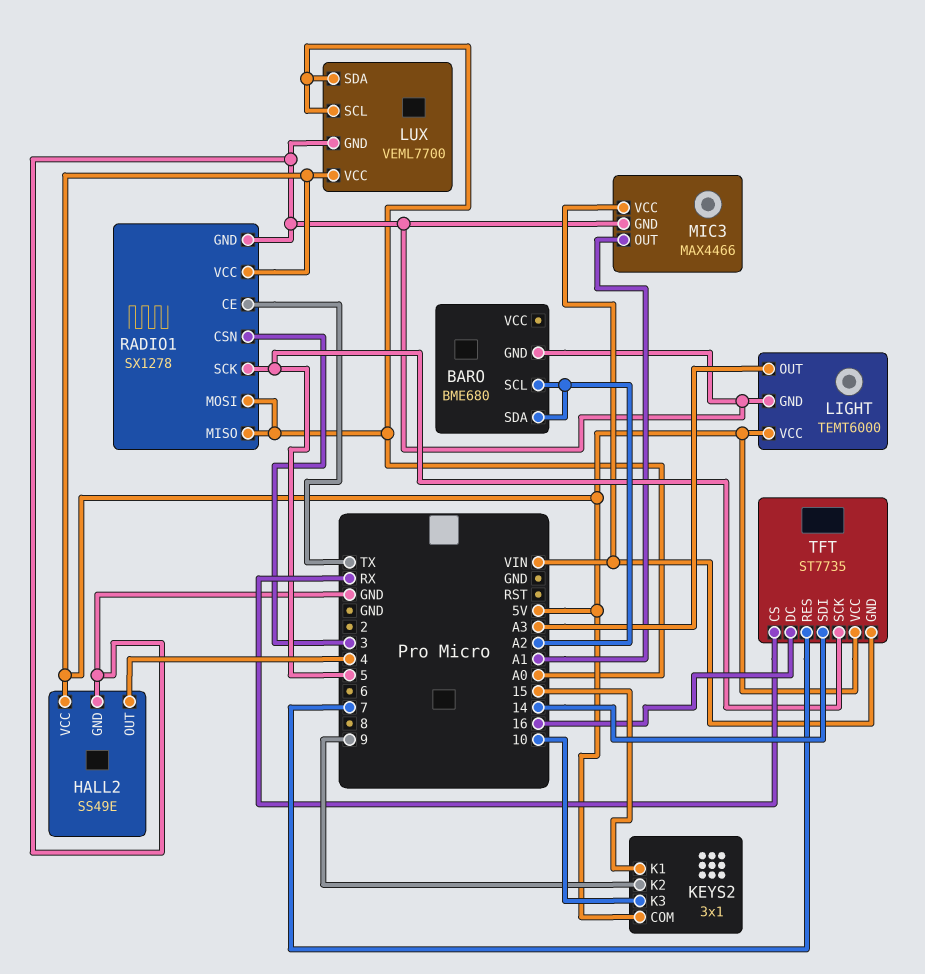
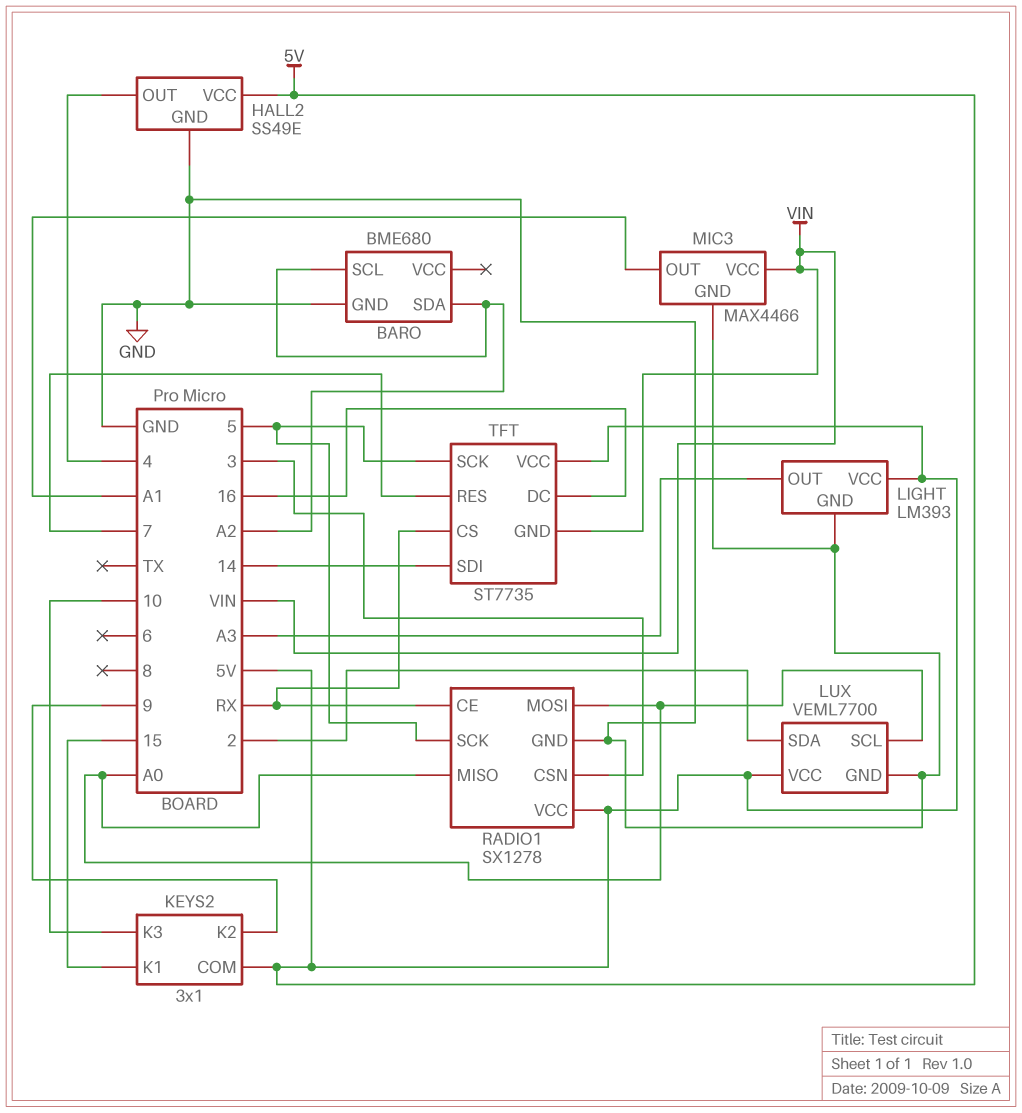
LIGHT: TEMT6000 -> LM393
LUX pin SDA: A0 -> 2
RADIO1 pin CE: TX -> RX

